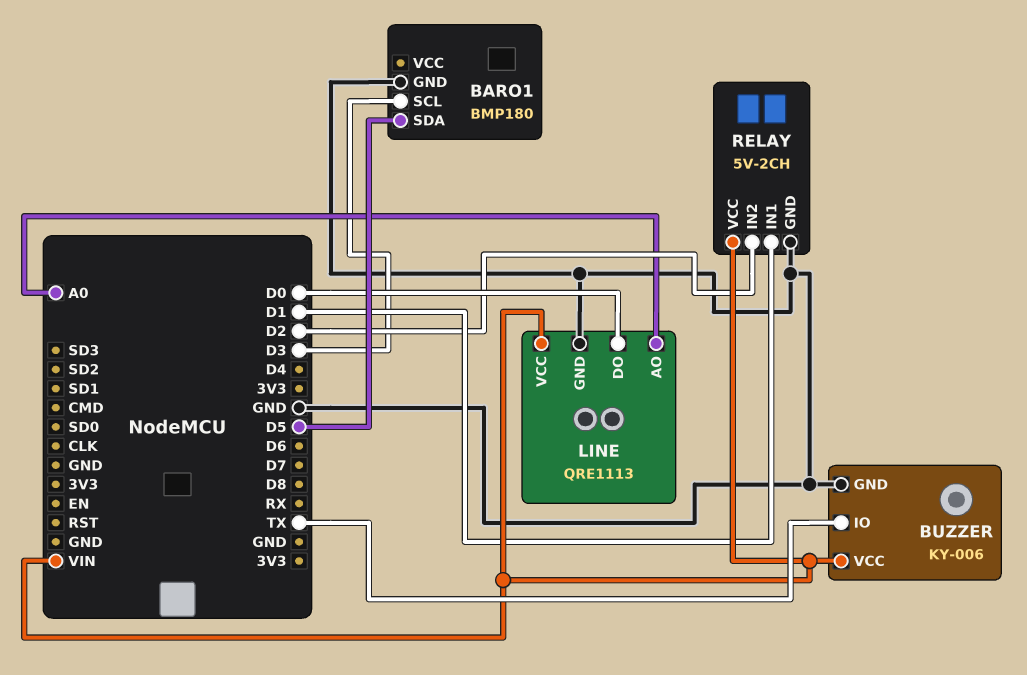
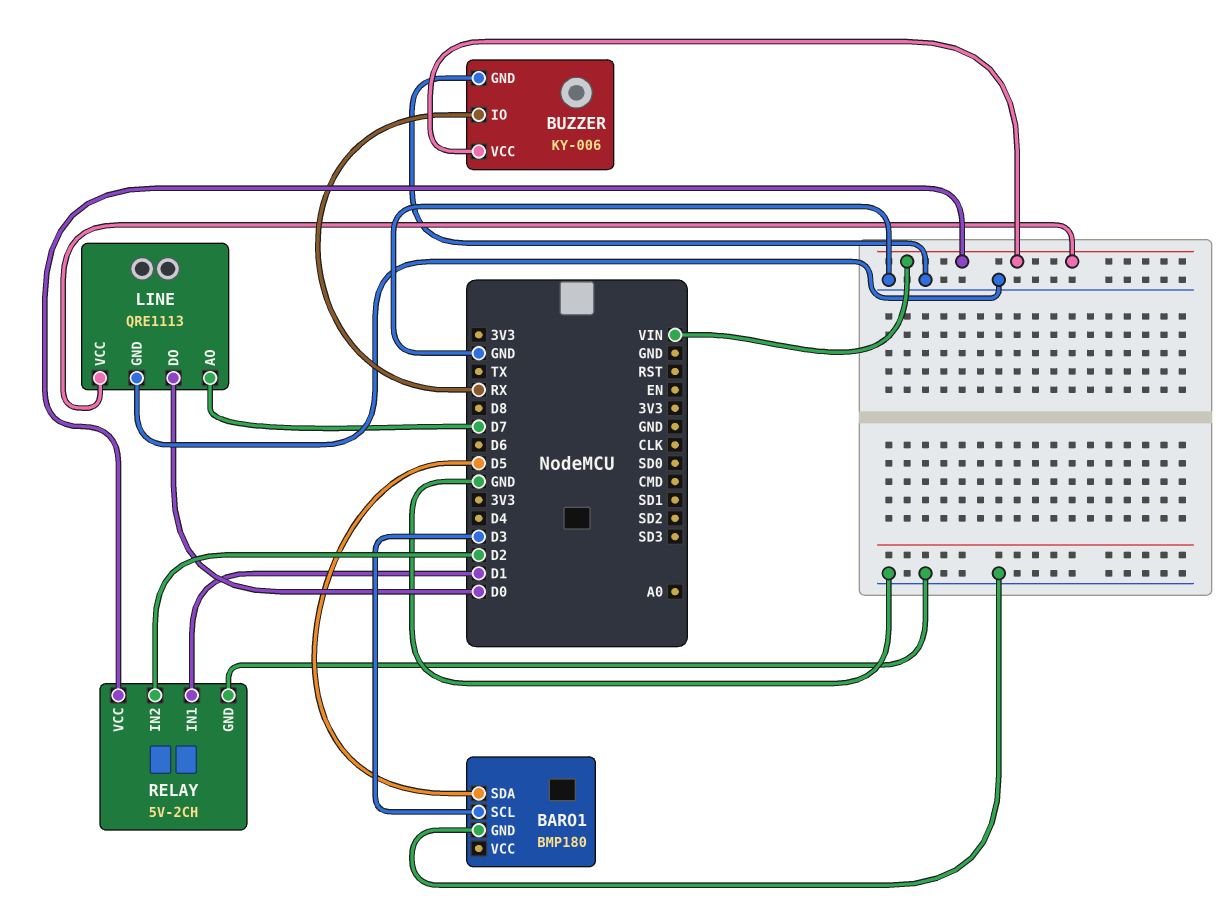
BUZZER pin IO: TX -> RX
LINE pin AO: A0 -> D7

